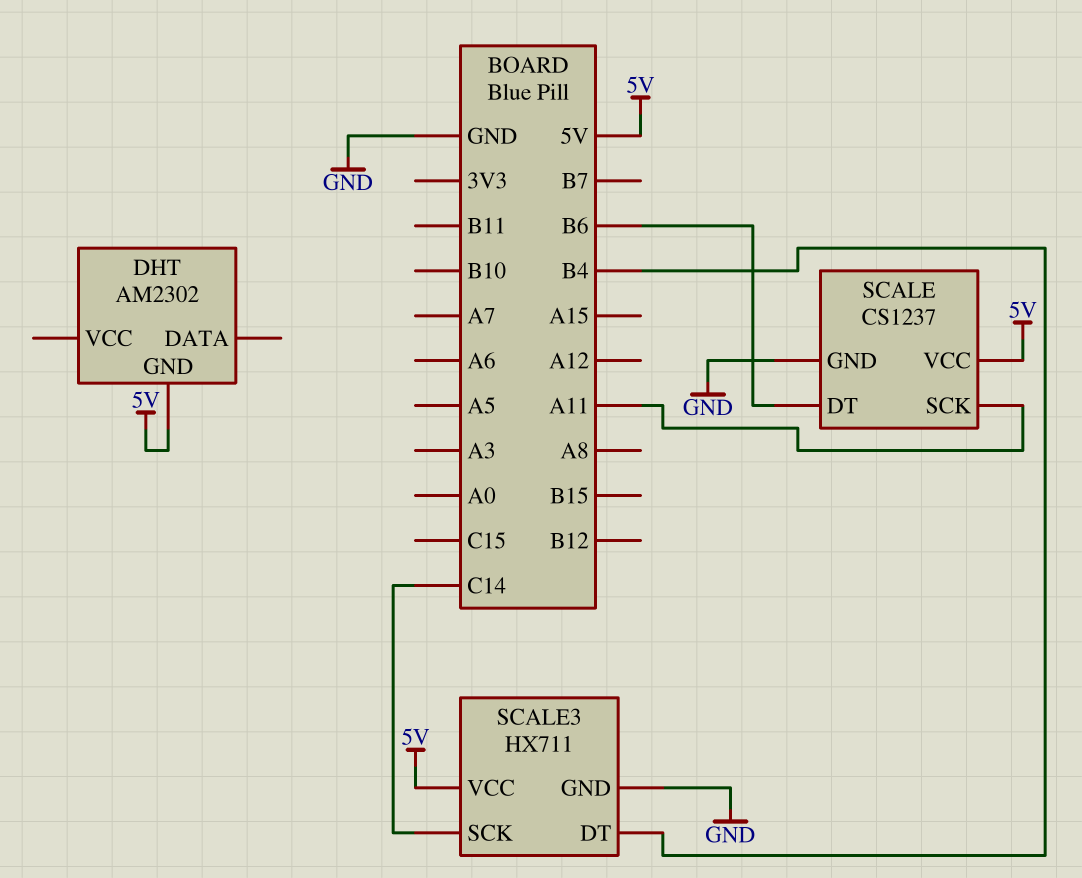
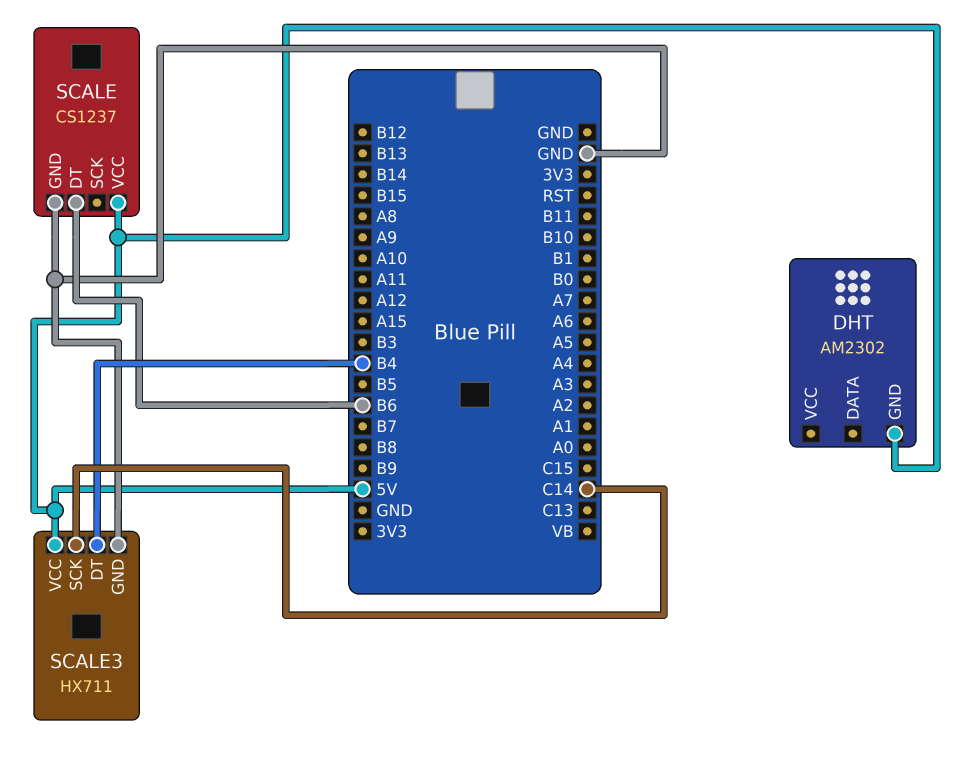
SCALE pin SCK: A11 -> none

